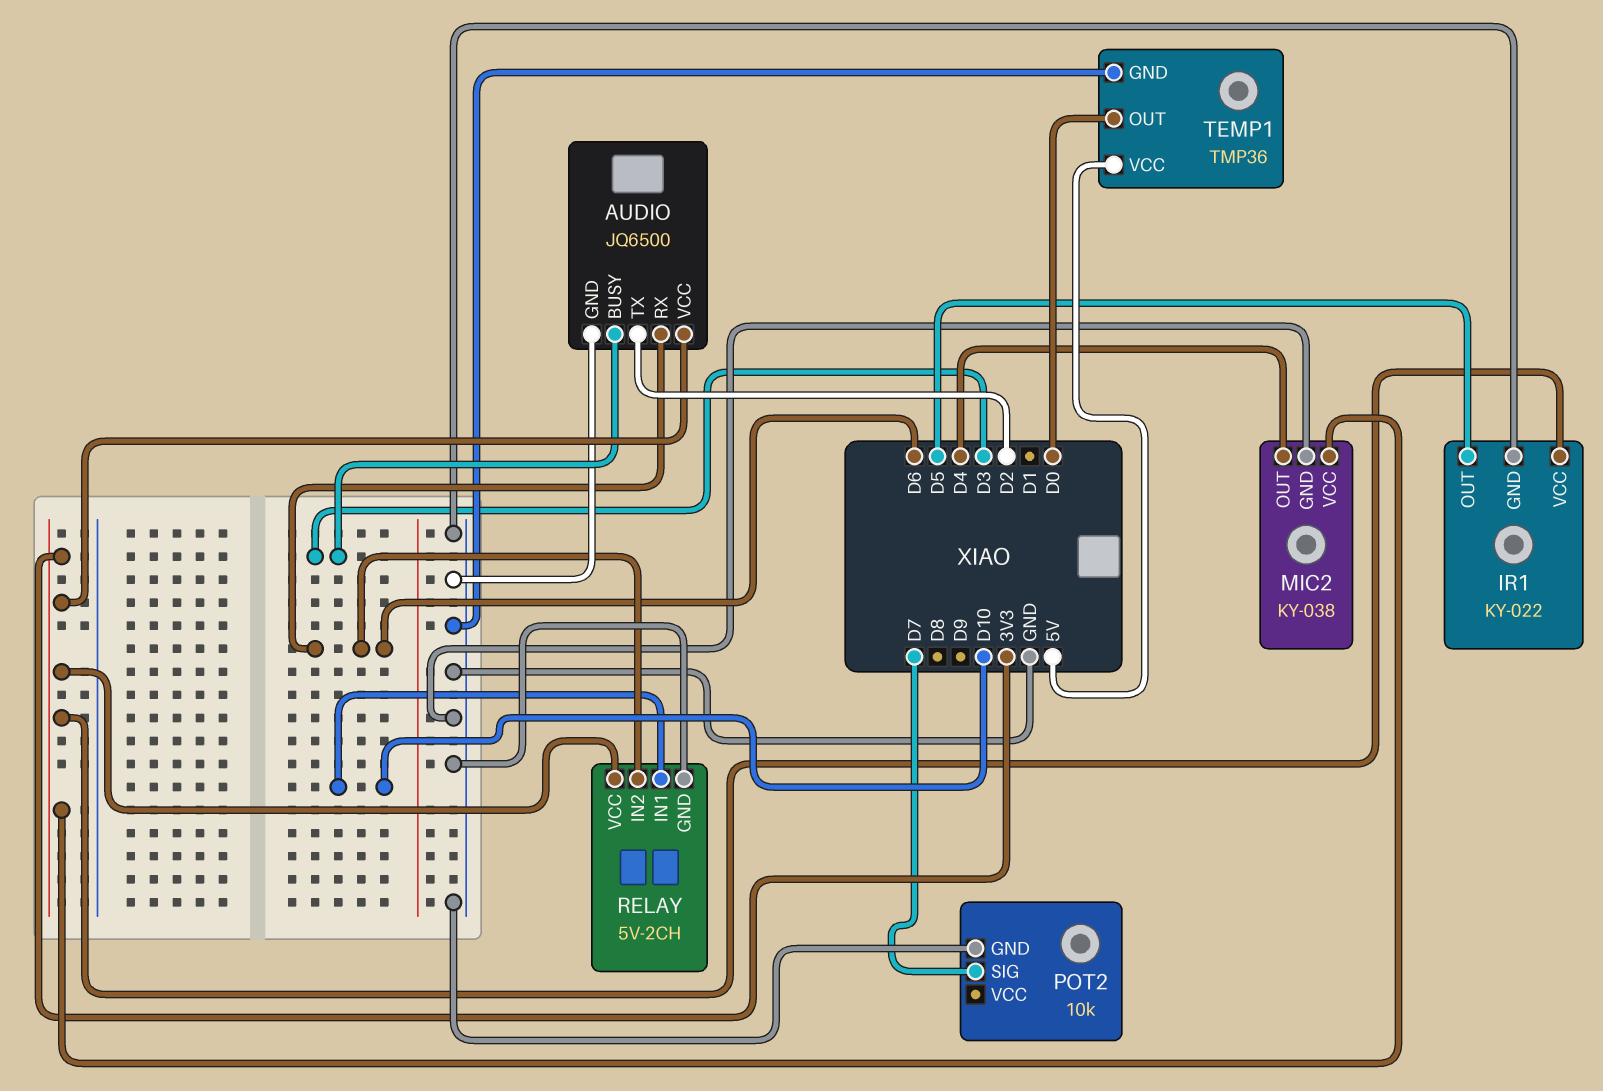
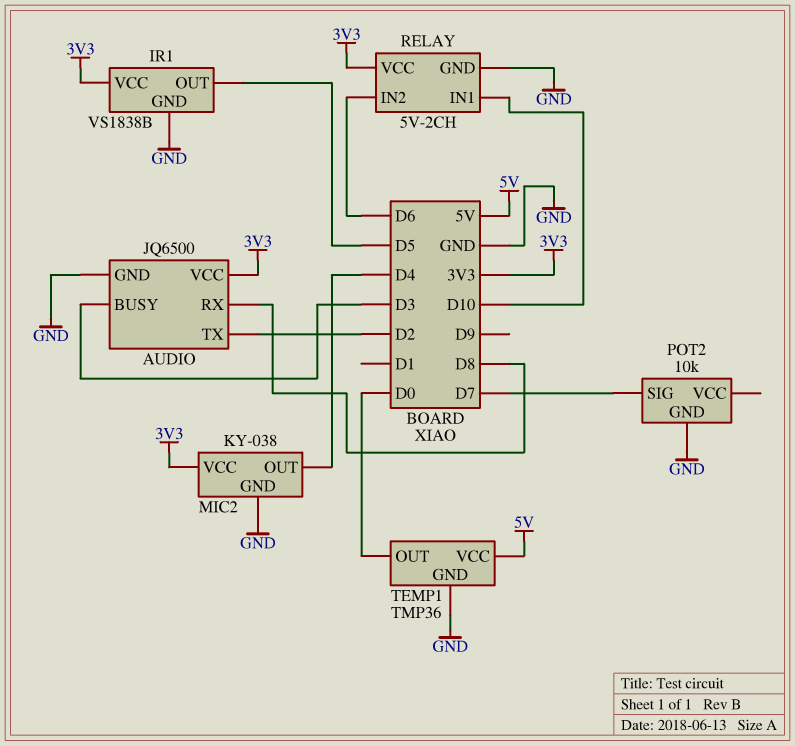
AUDIO pin RX: D6 -> D8
IR1: KY-022 -> VS1838B

